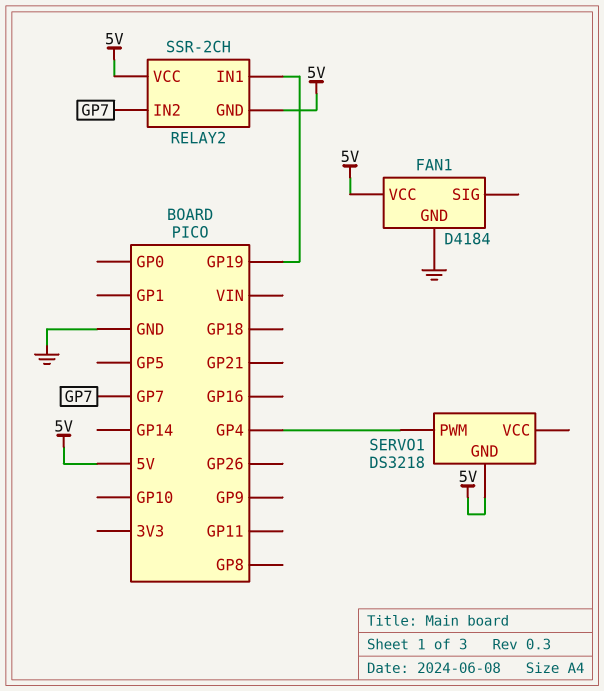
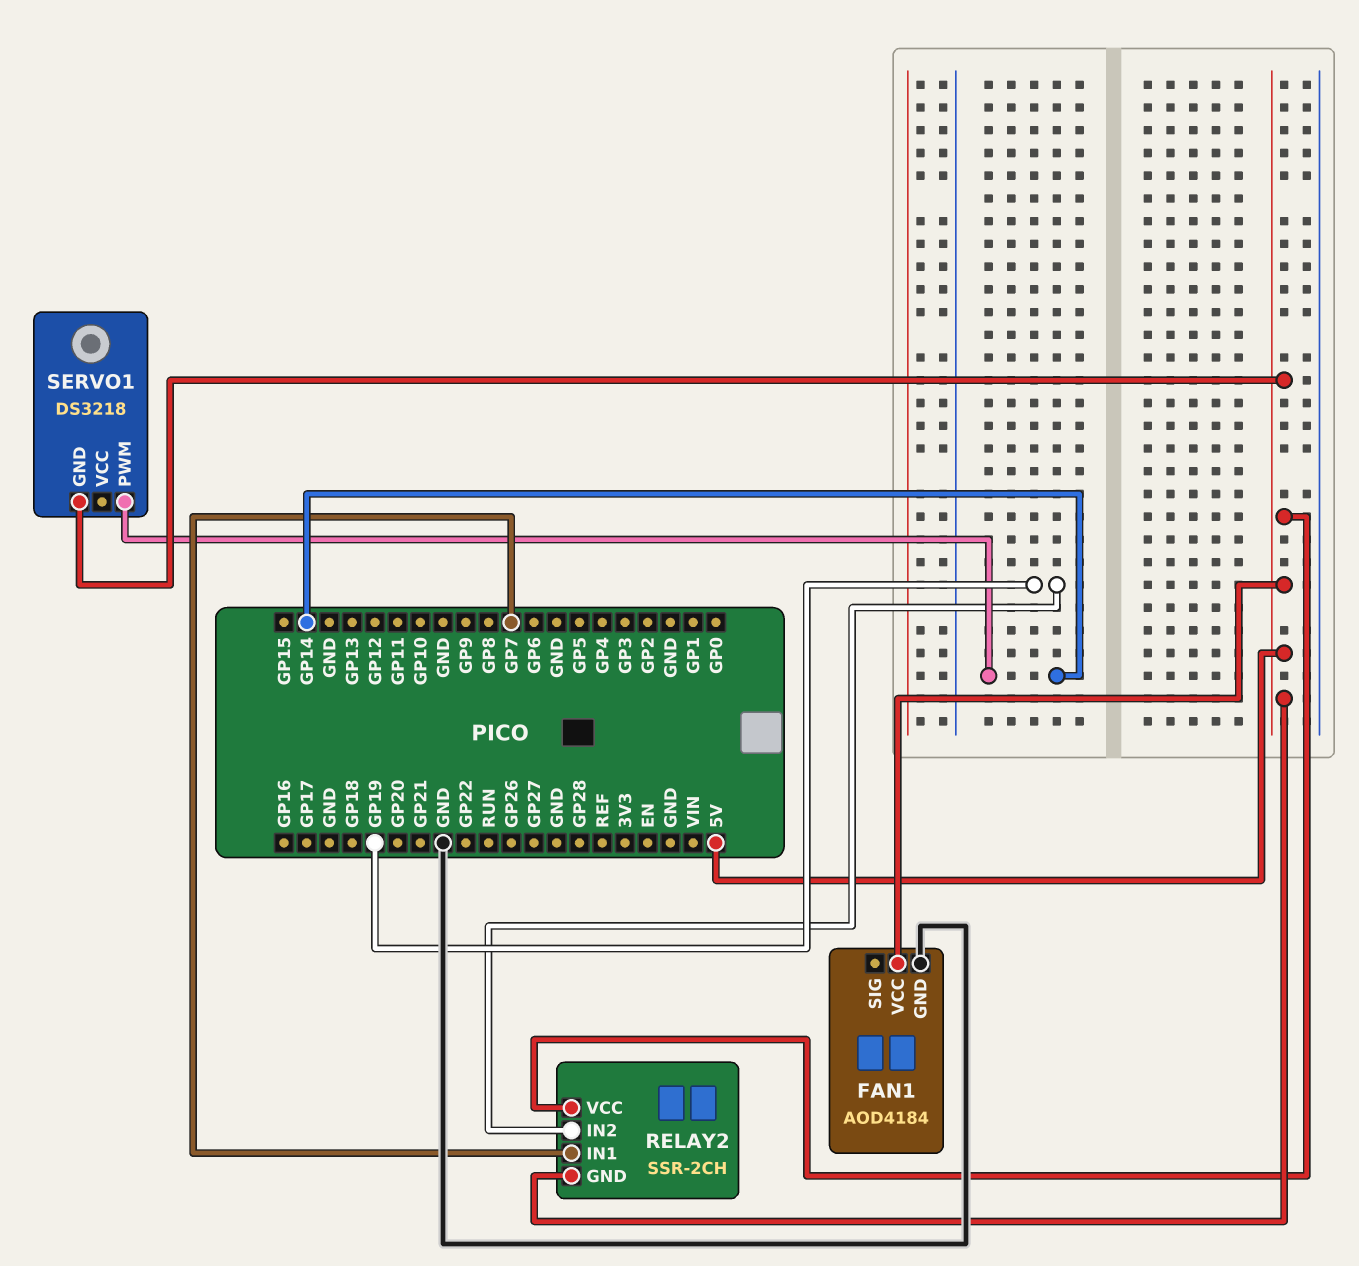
FAN1: D4184 -> AOD4184
RELAY2 pin IN1: GP19 -> GP7
RELAY2 pin IN2: GP7 -> GP19
SERVO1 pin PWM: GP4 -> GP14

